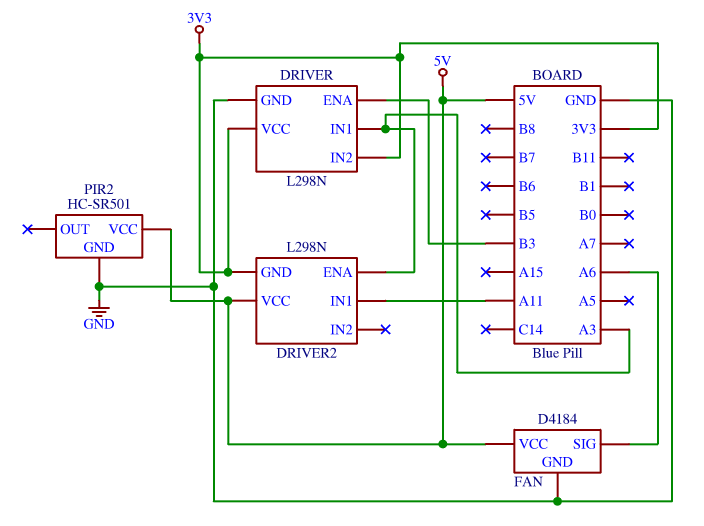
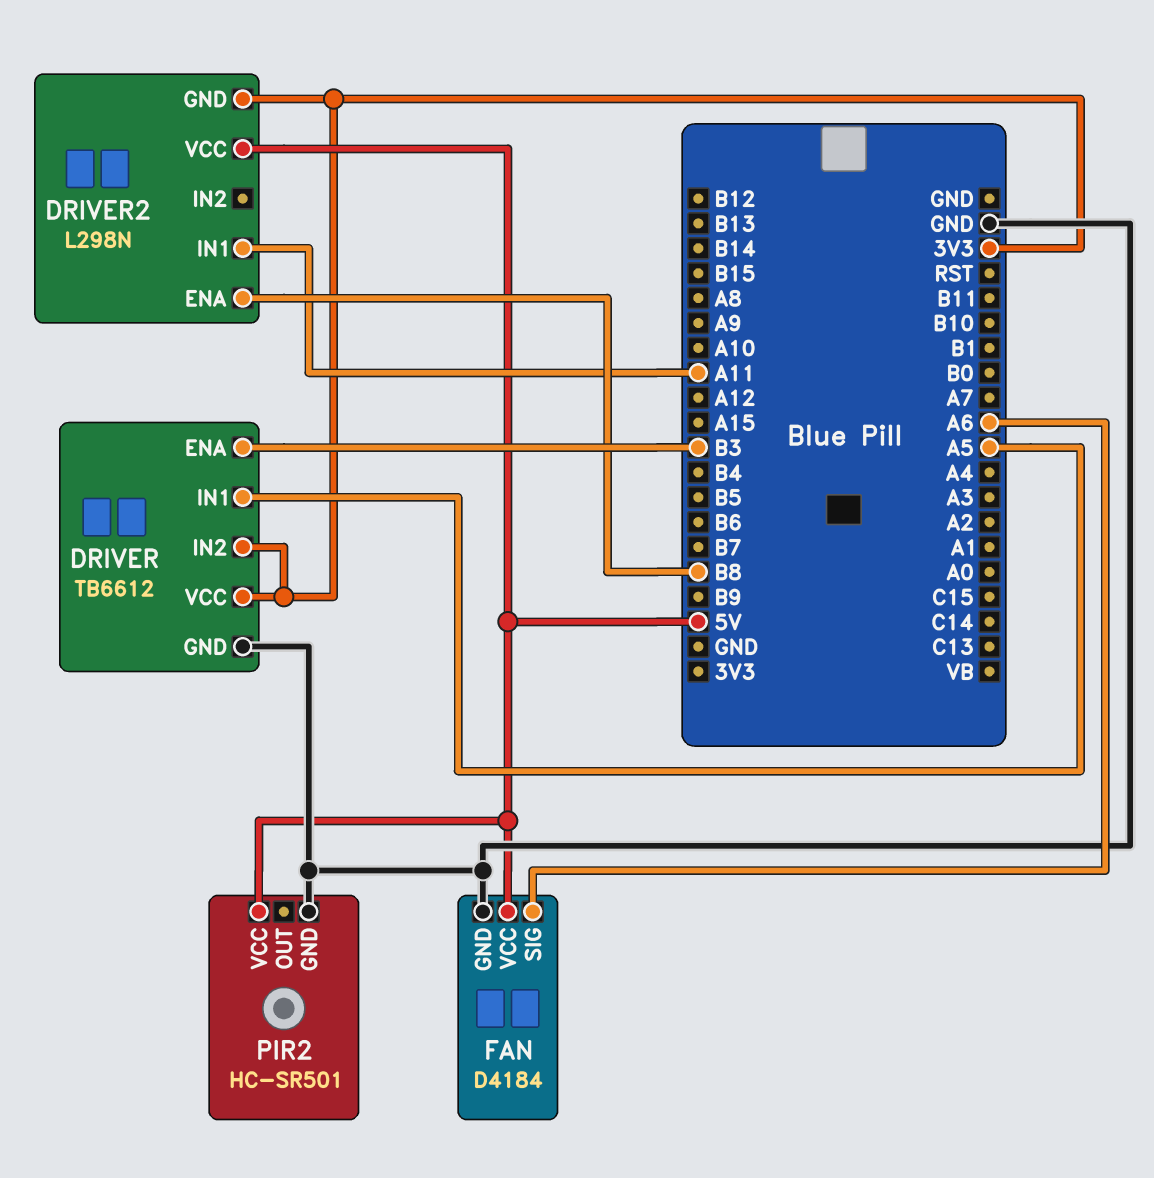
DRIVER: L298N -> TB6612
DRIVER pin IN1: A3 -> A5
DRIVER2 pin ENA: A3 -> B8

